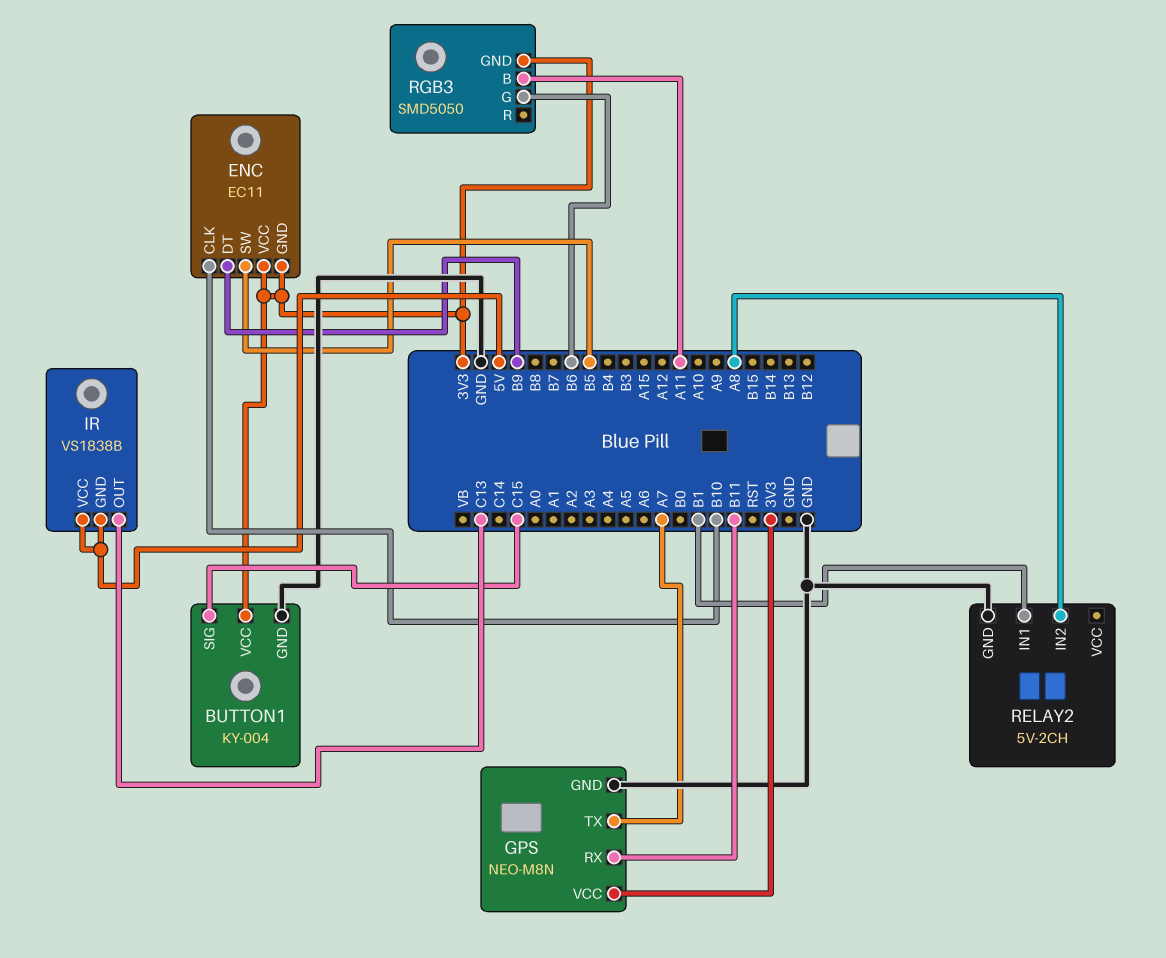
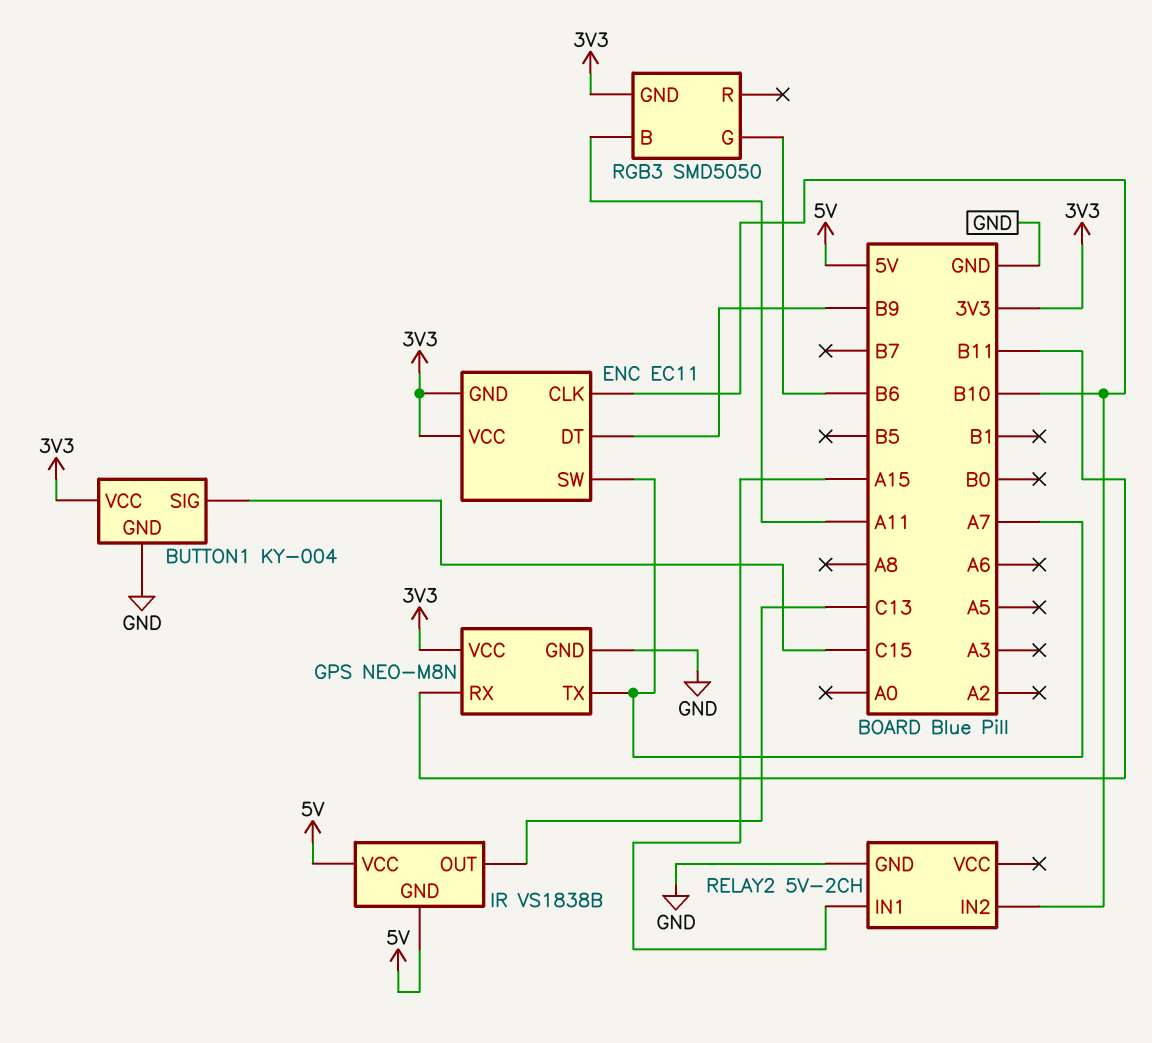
ENC pin SW: B5 -> A7
RELAY2 pin IN1: B1 -> A15
RELAY2 pin IN2: A8 -> B10

